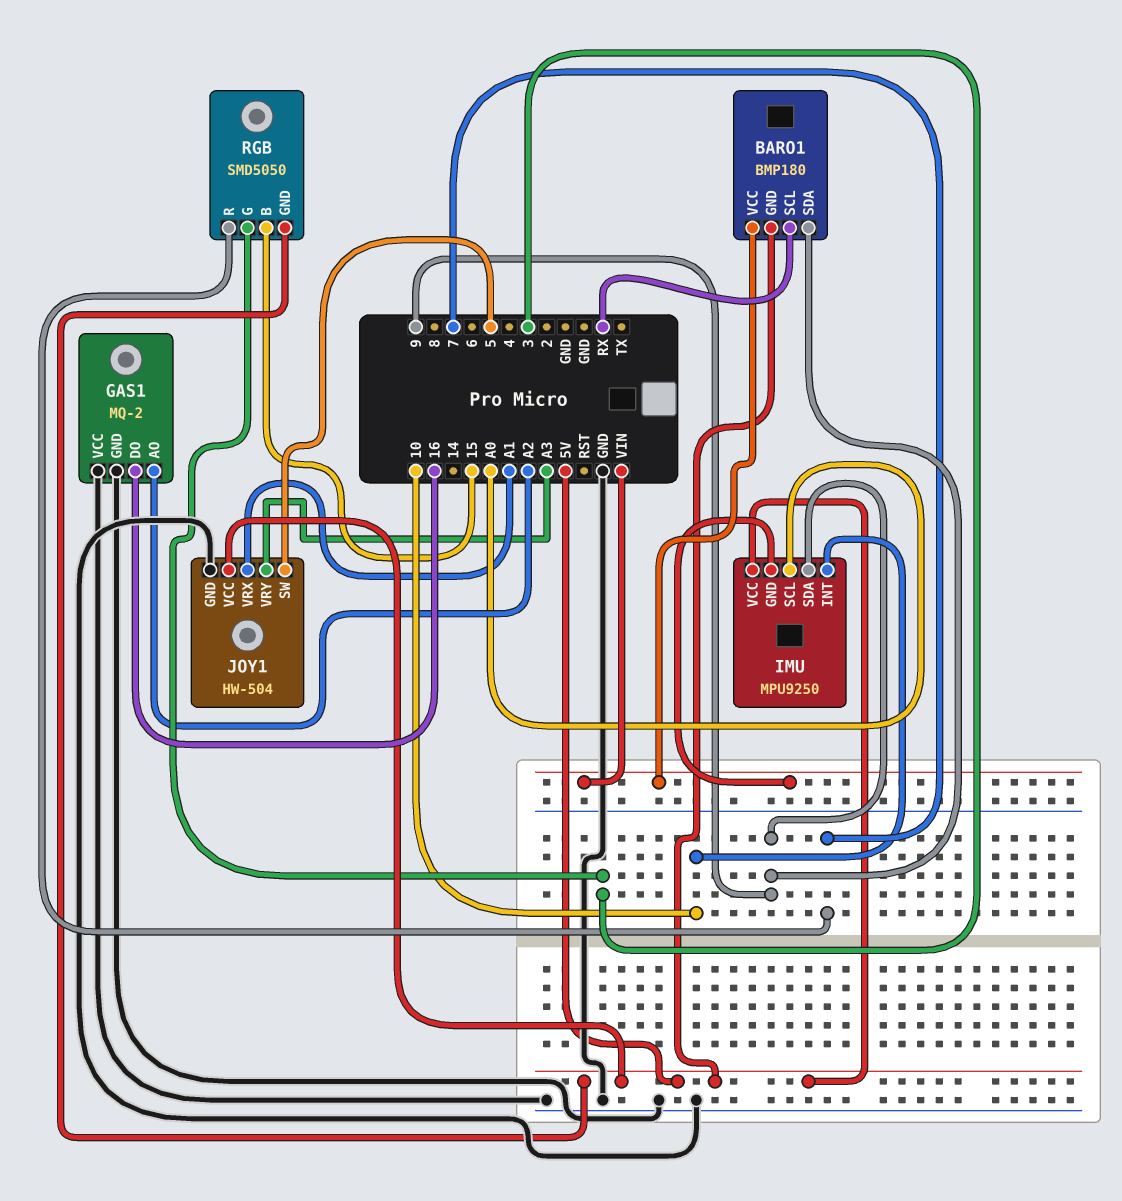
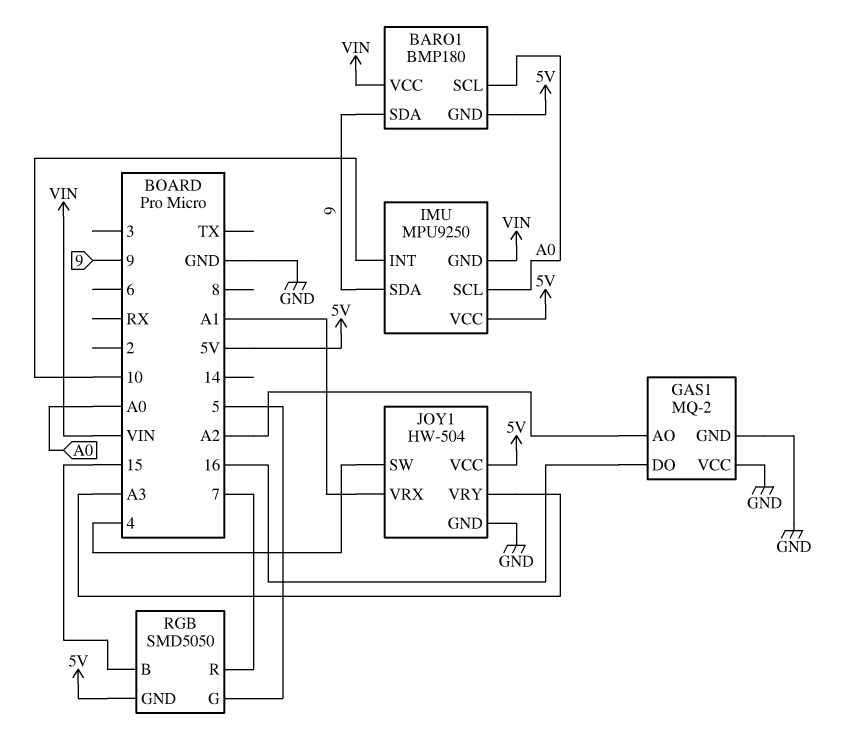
BARO1 pin SCL: RX -> A0
JOY1 pin SW: 5 -> 4
RGB pin G: 3 -> 5

